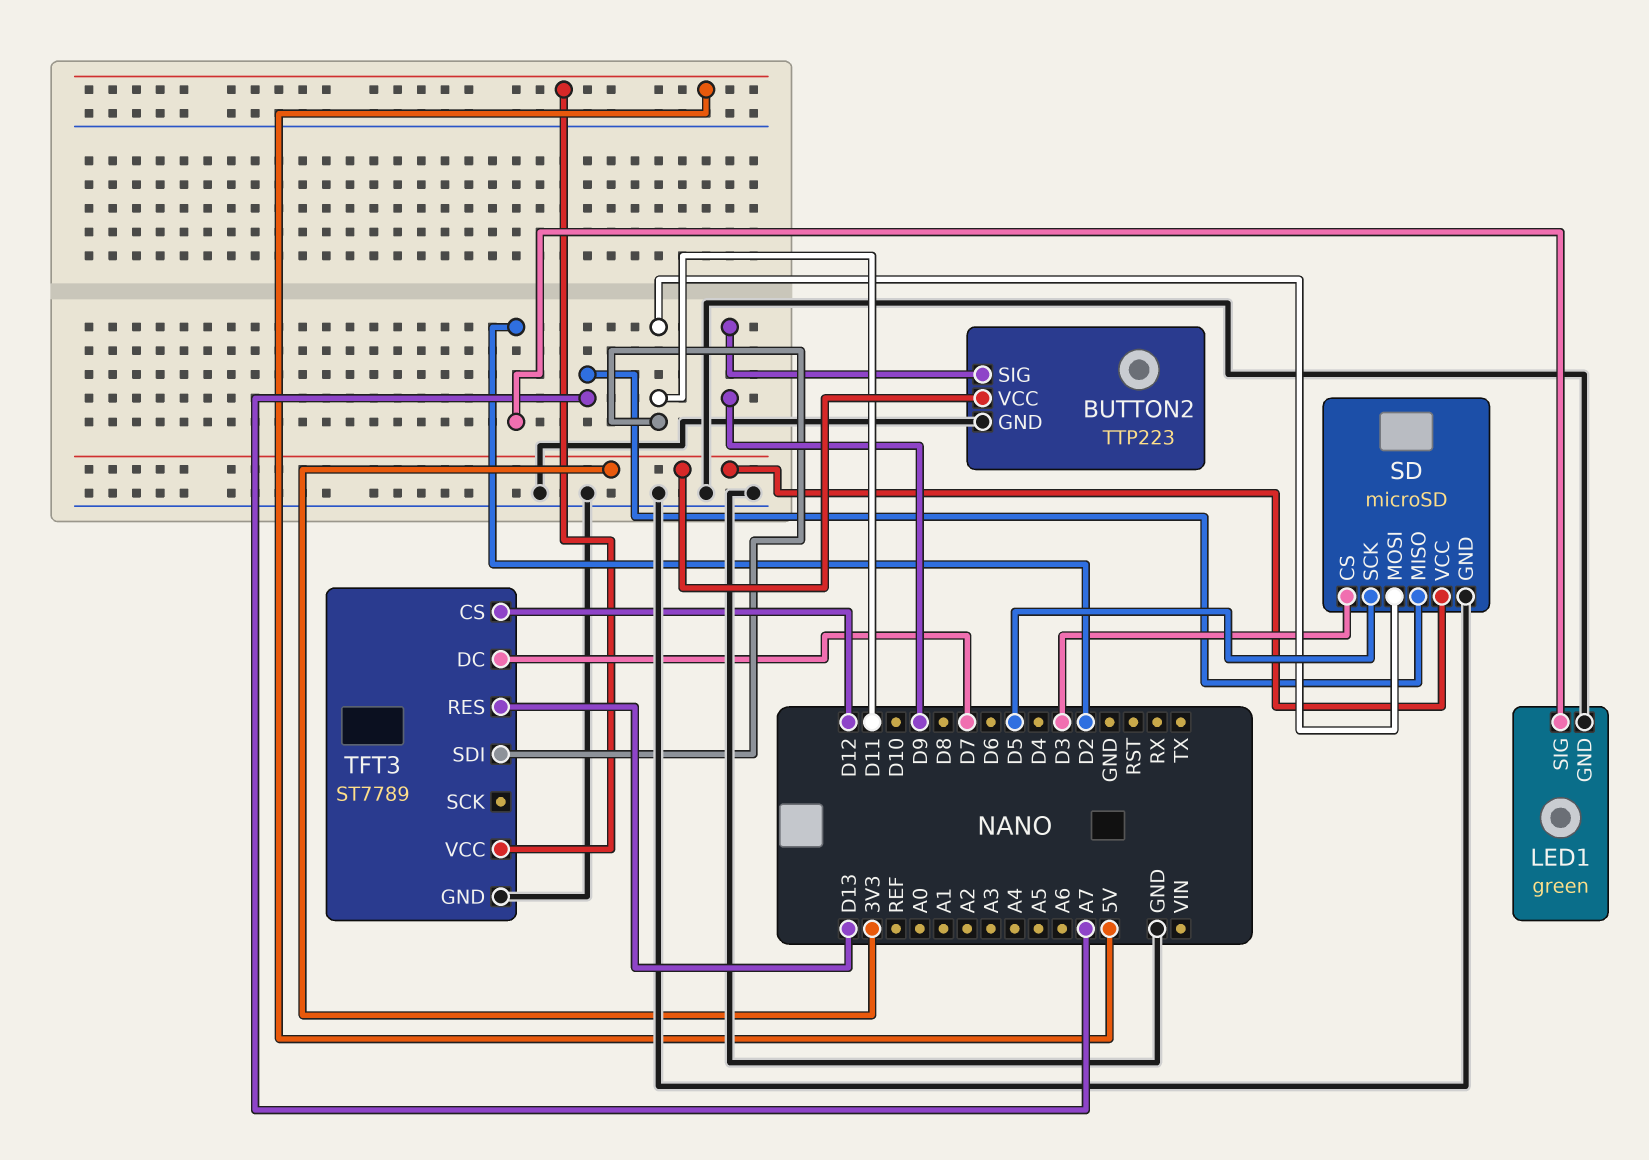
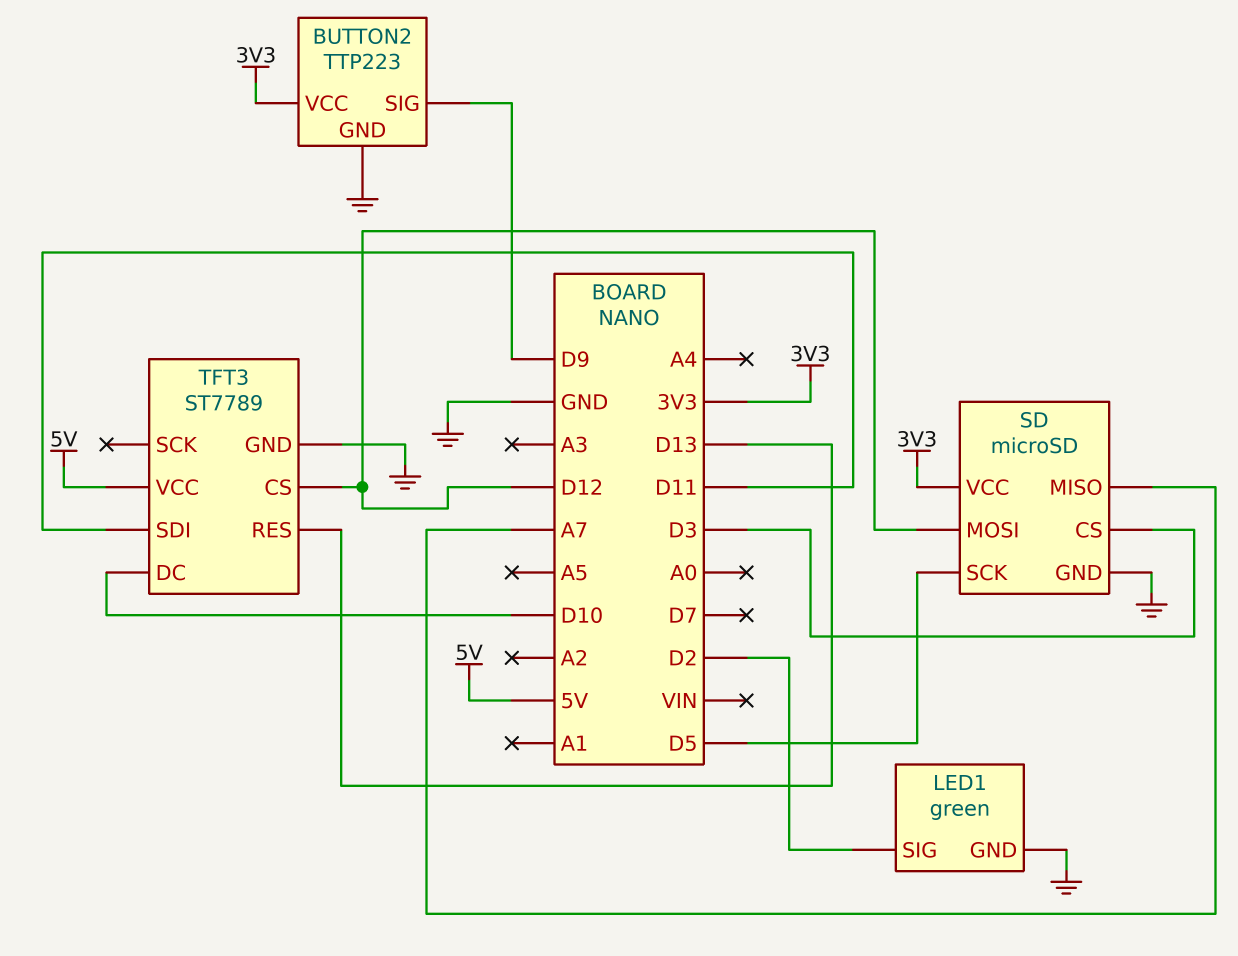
SD pin MOSI: D11 -> D12
TFT3 pin DC: D7 -> D10

